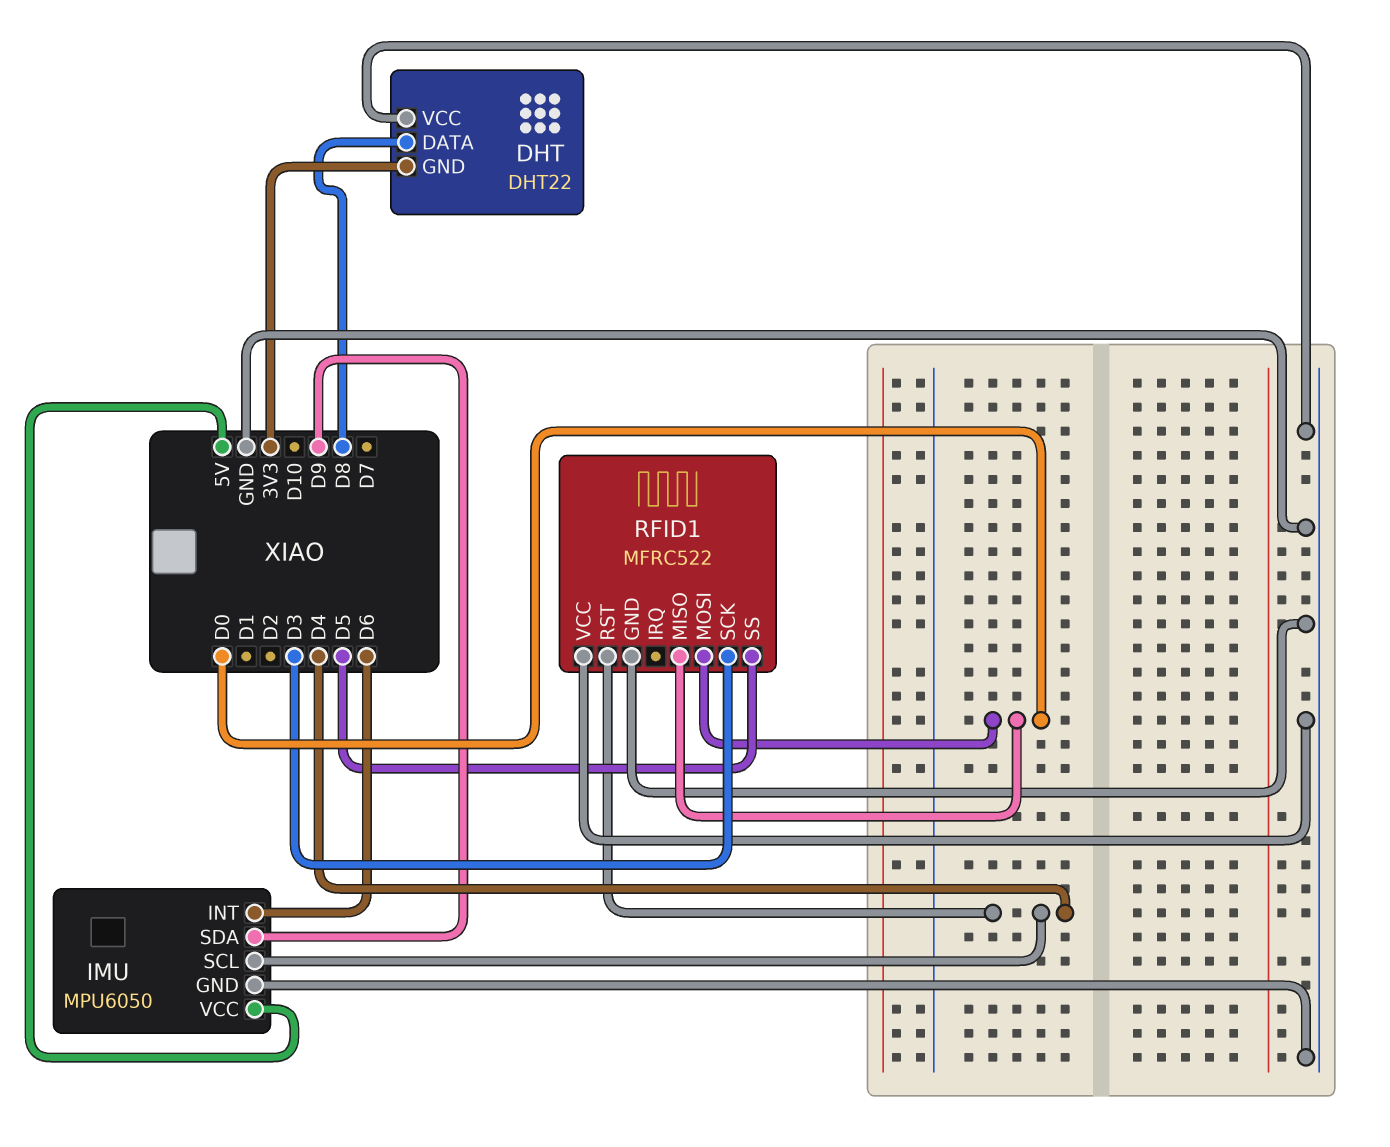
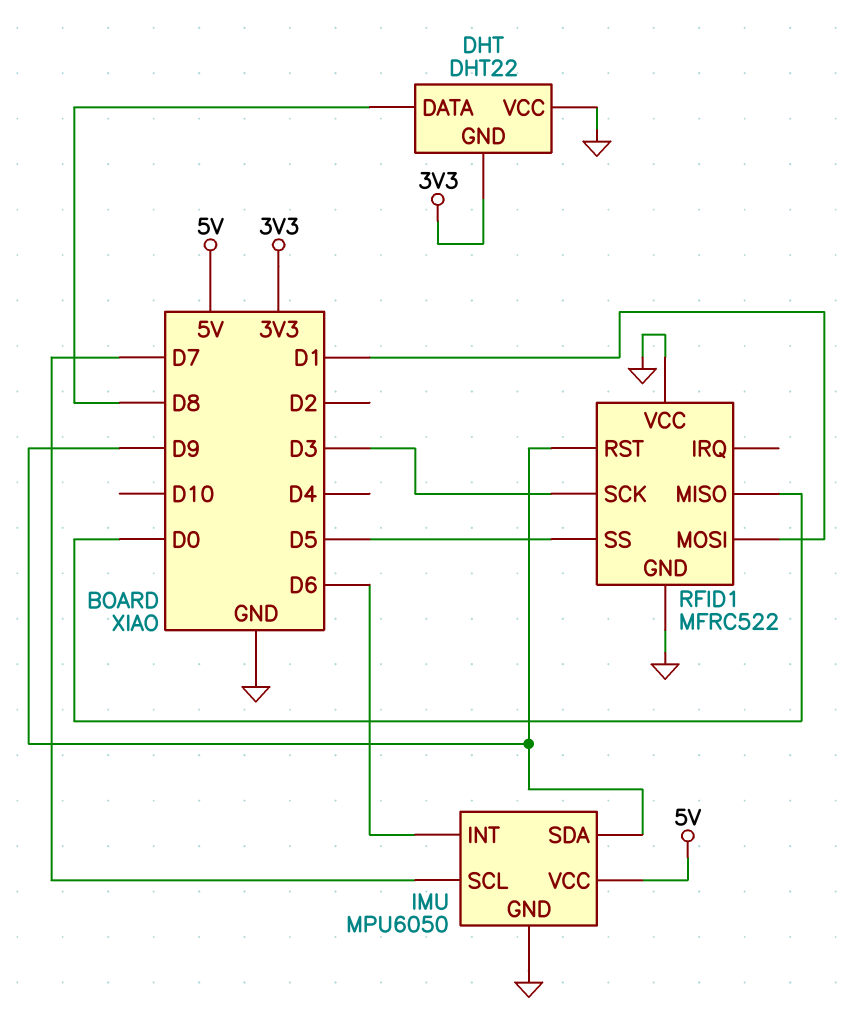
IMU pin SCL: D4 -> D7
RFID1 pin MOSI: D0 -> D1
RFID1 pin RST: D4 -> D9

